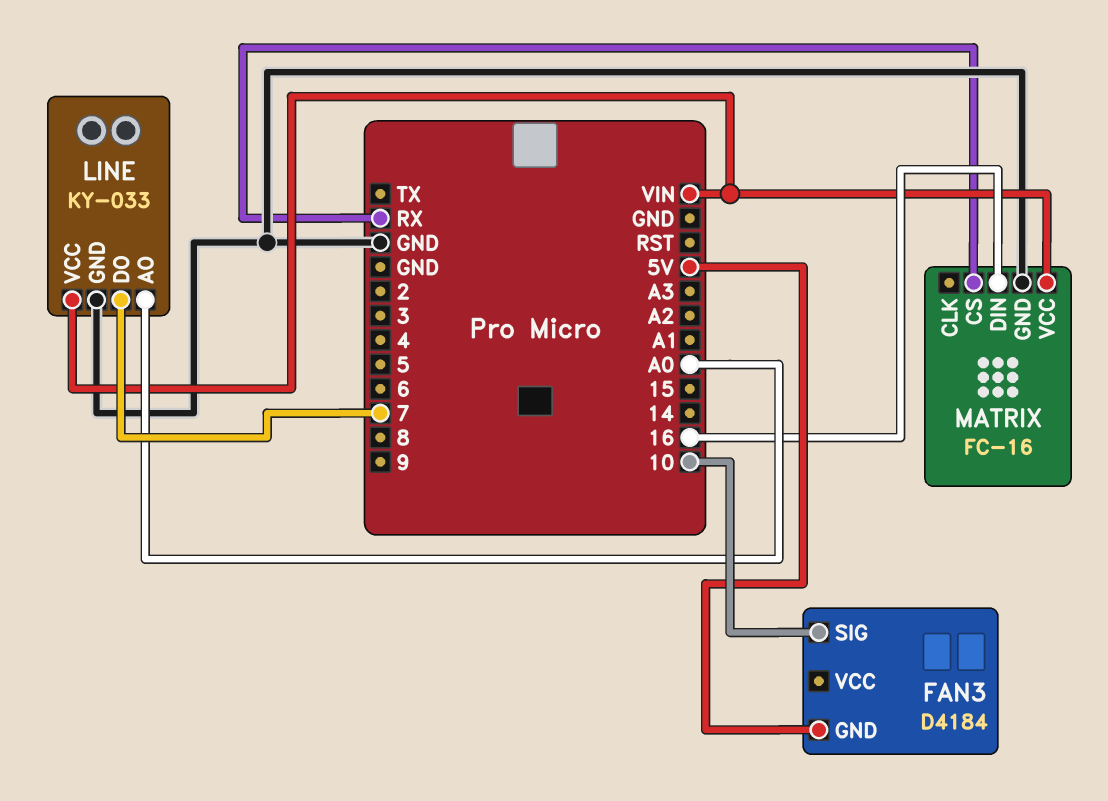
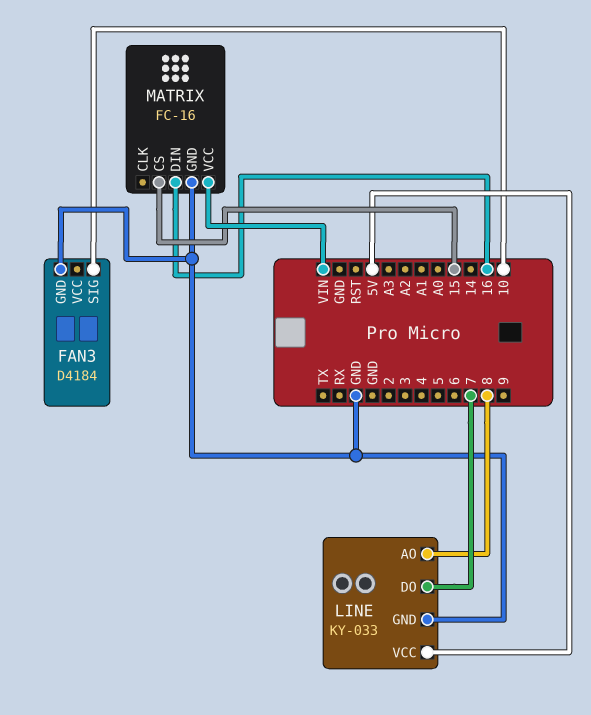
FAN3 pin GND: 5V -> GND
LINE pin AO: A0 -> 8
LINE pin VCC: VIN -> 5V
MATRIX pin CS: RX -> 15

